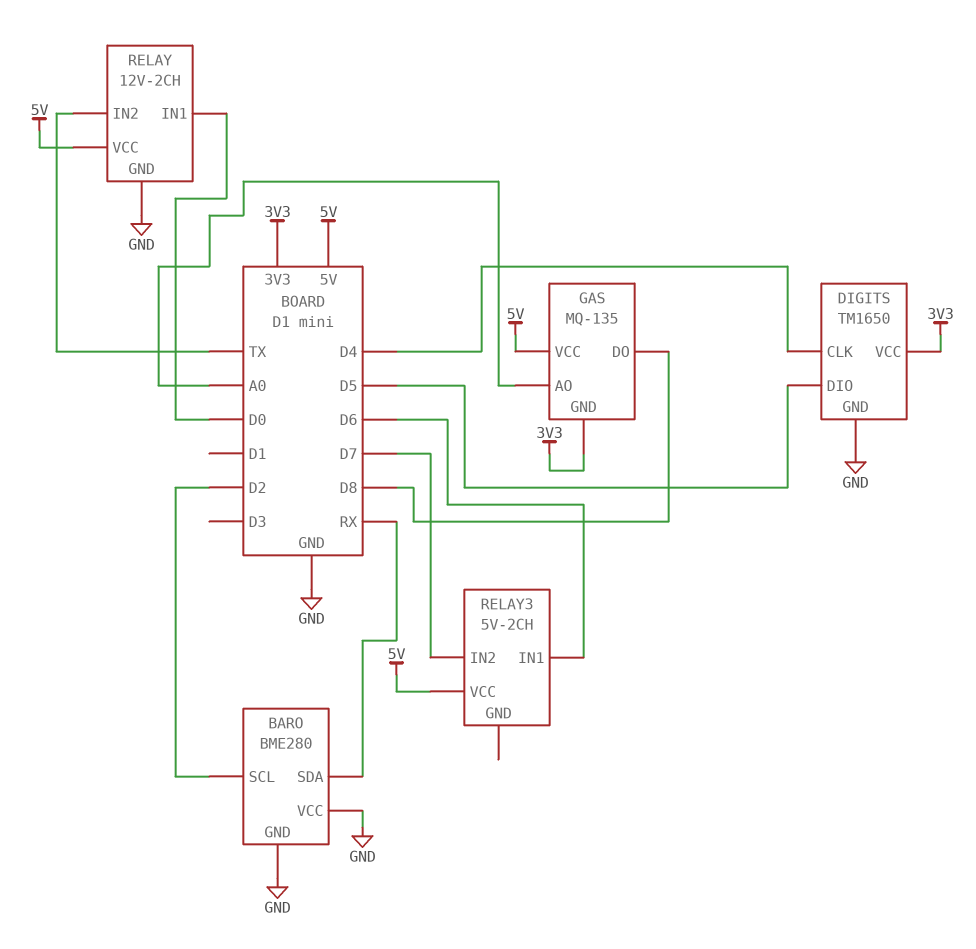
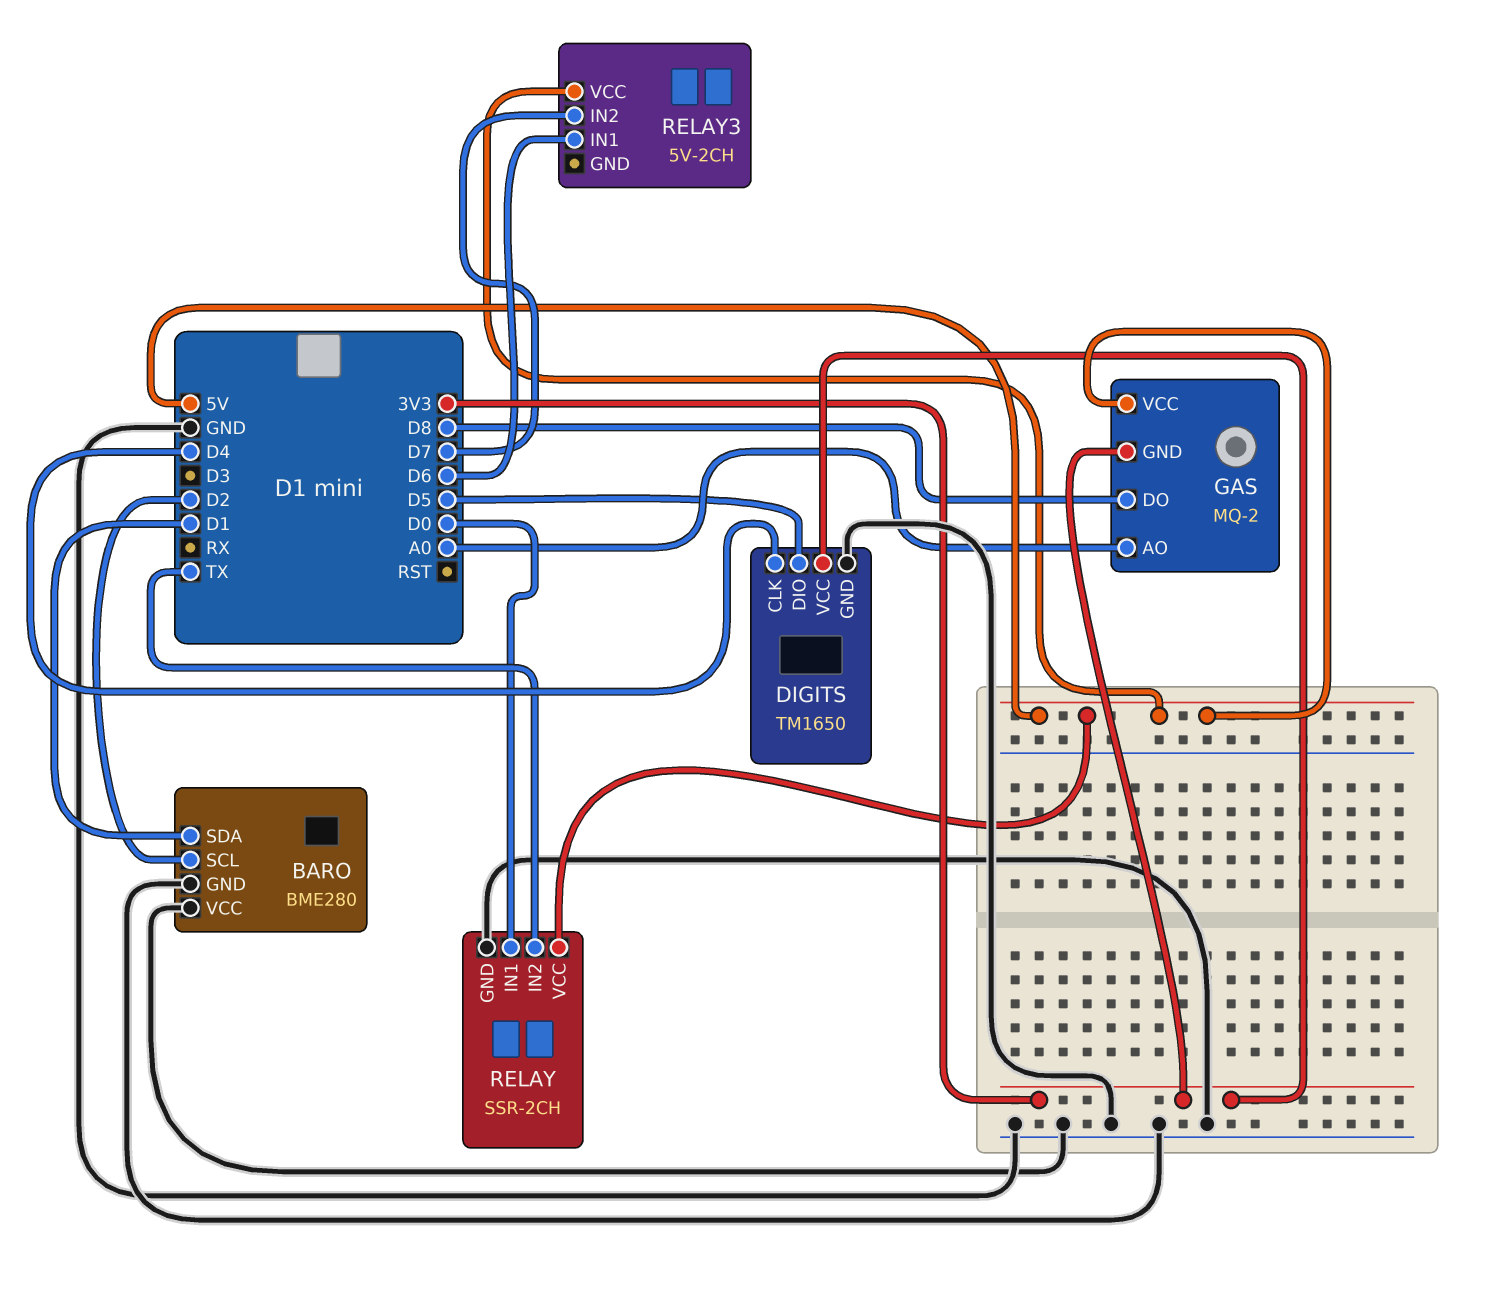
BARO pin SDA: RX -> D1
GAS: MQ-135 -> MQ-2
RELAY: 12V-2CH -> SSR-2CH

